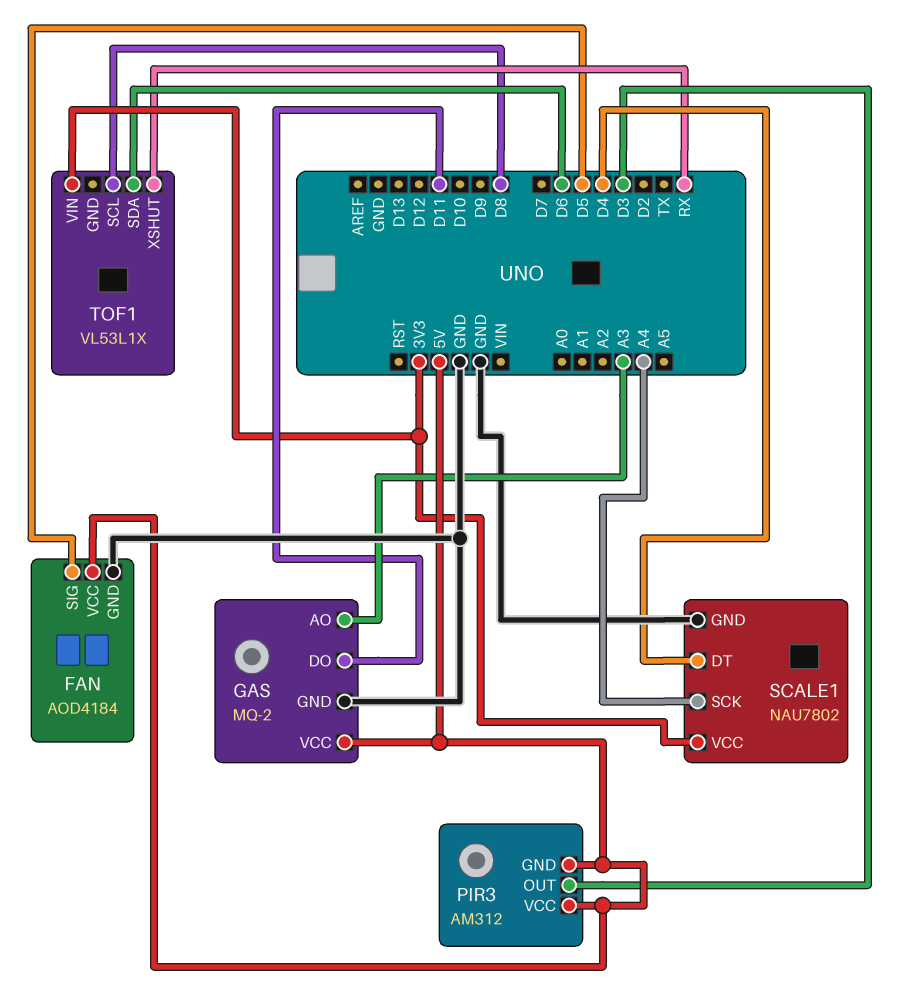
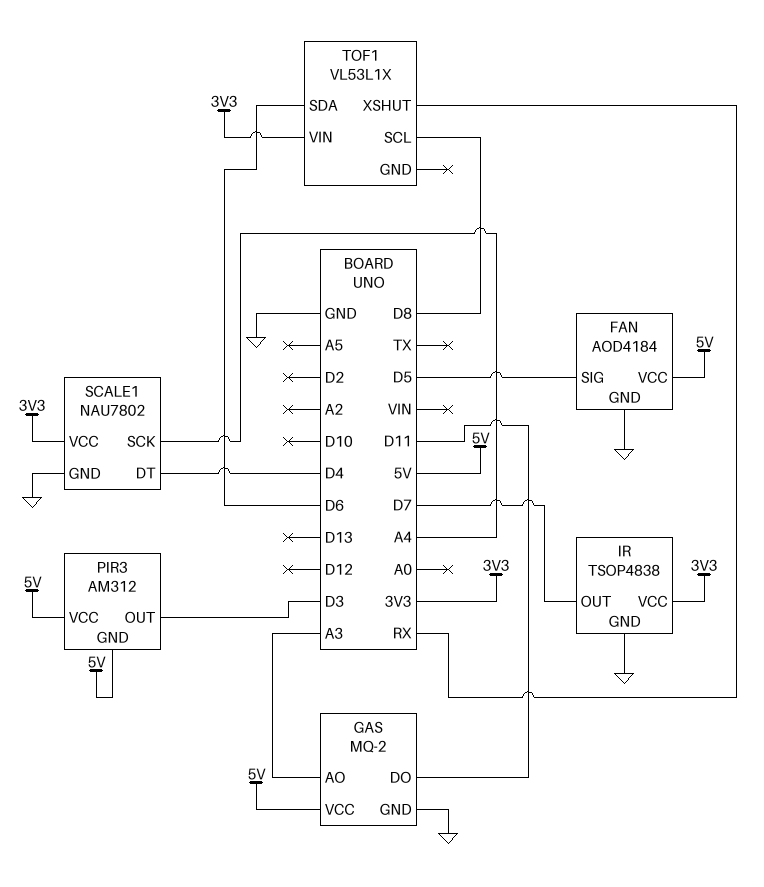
IR: none -> TSOP4838
IR pin GND: none -> GND
IR pin OUT: none -> D7
IR pin VCC: none -> 3V3

